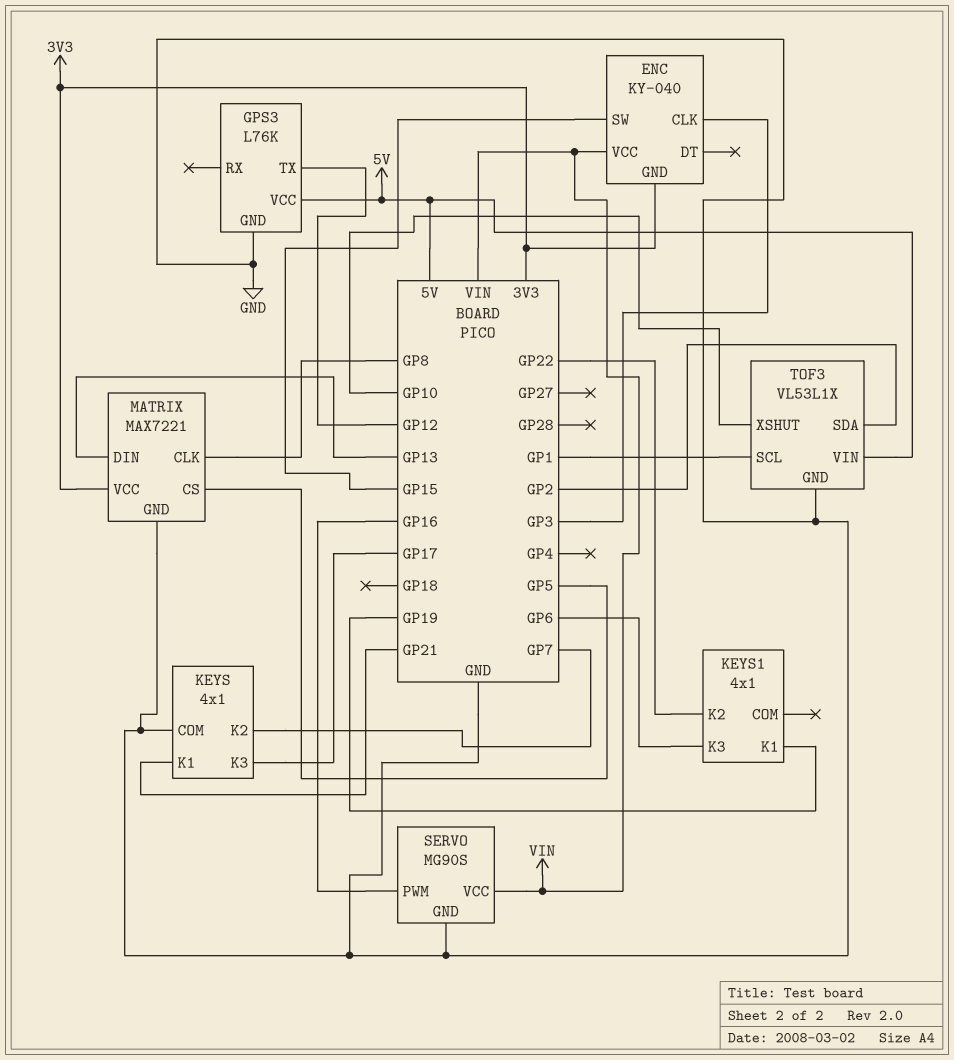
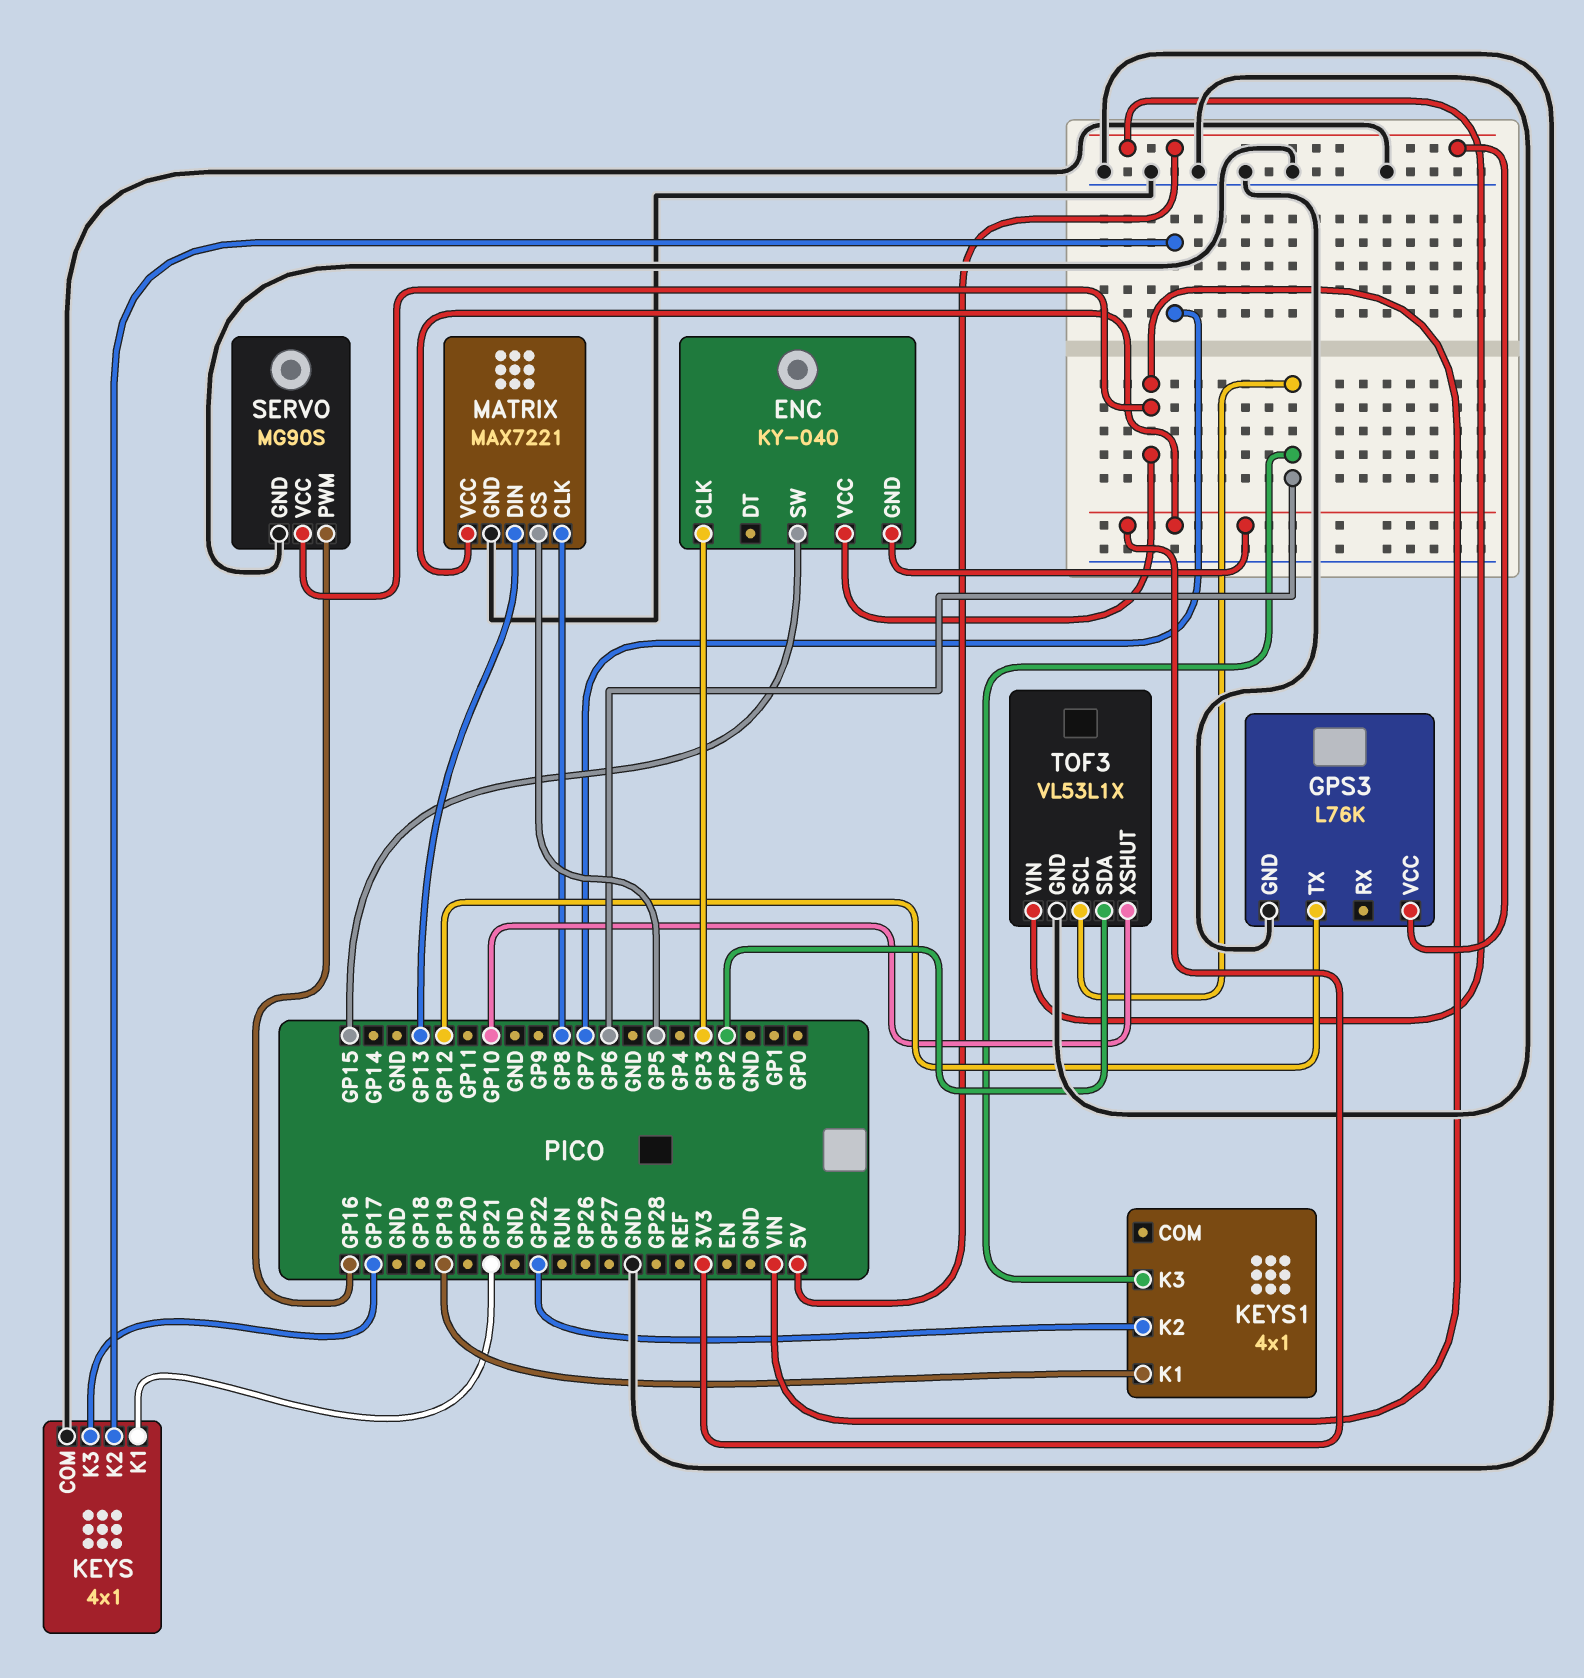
TOF3 pin SCL: GP1 -> GP6

